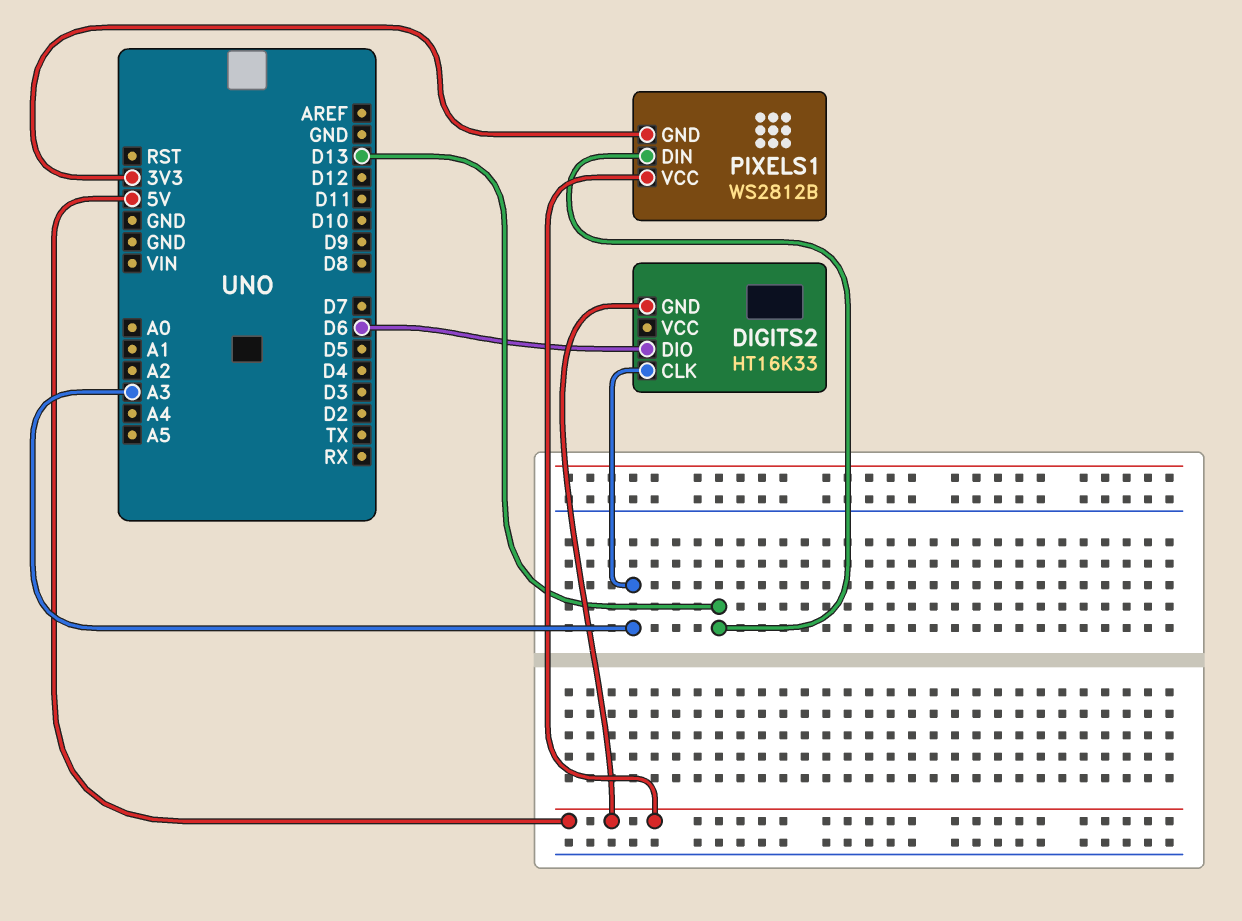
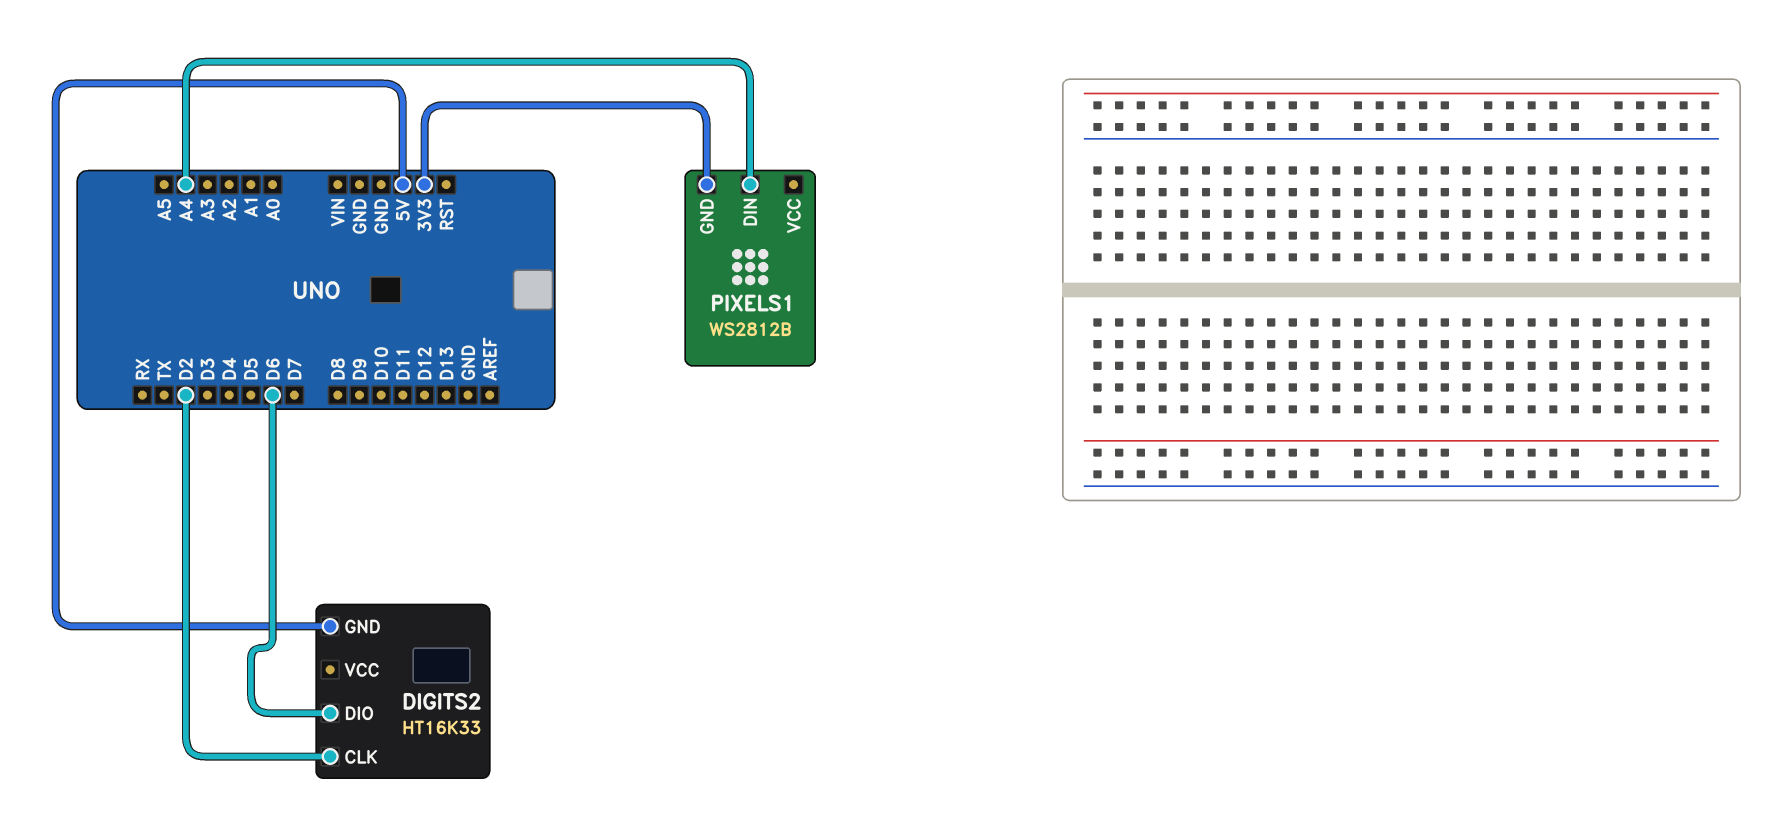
DIGITS2 pin CLK: A3 -> D2
PIXELS1 pin DIN: D13 -> A4
PIXELS1 pin VCC: 5V -> none

